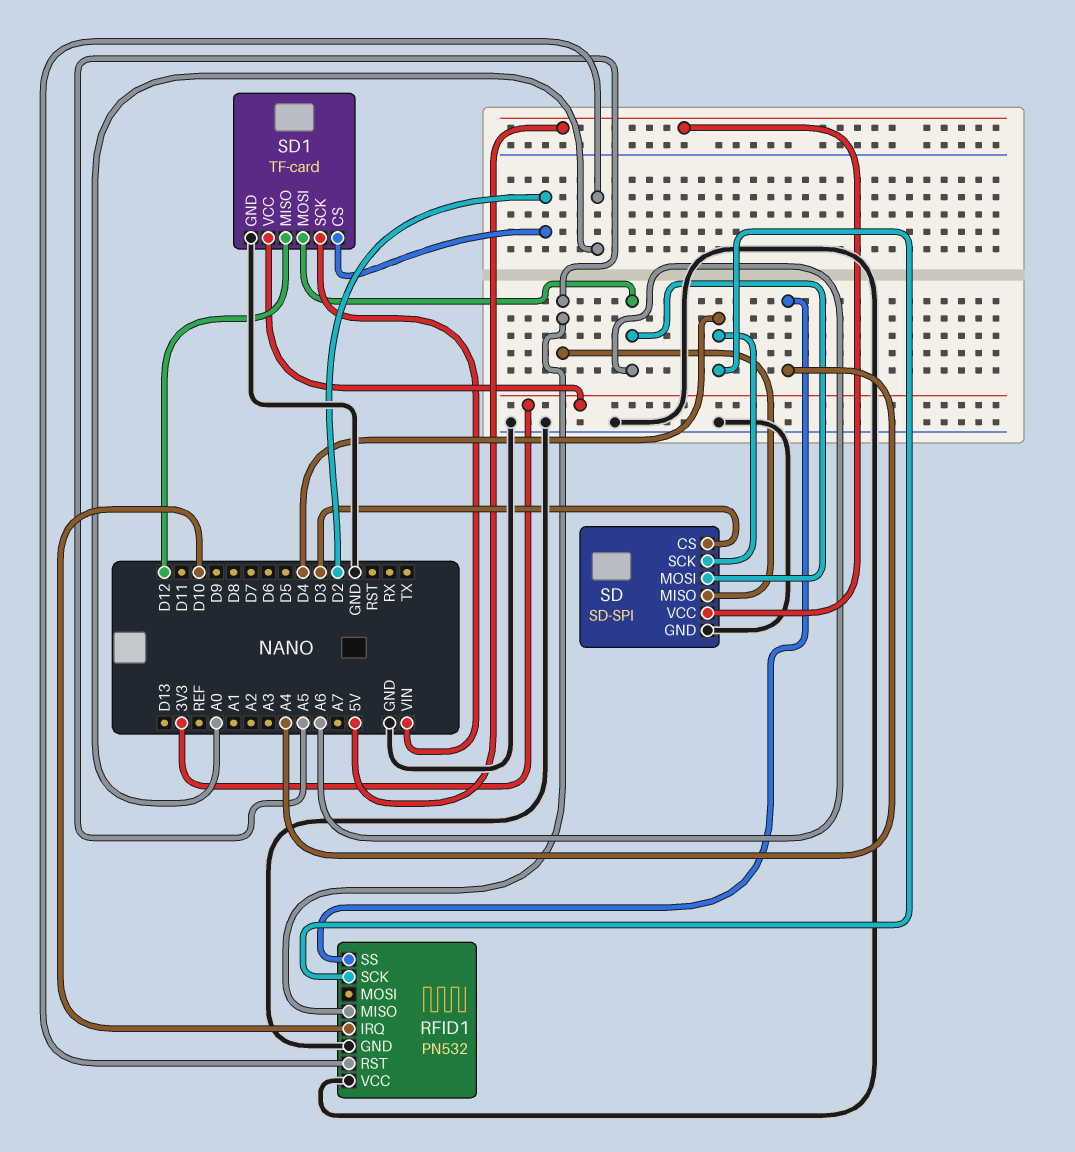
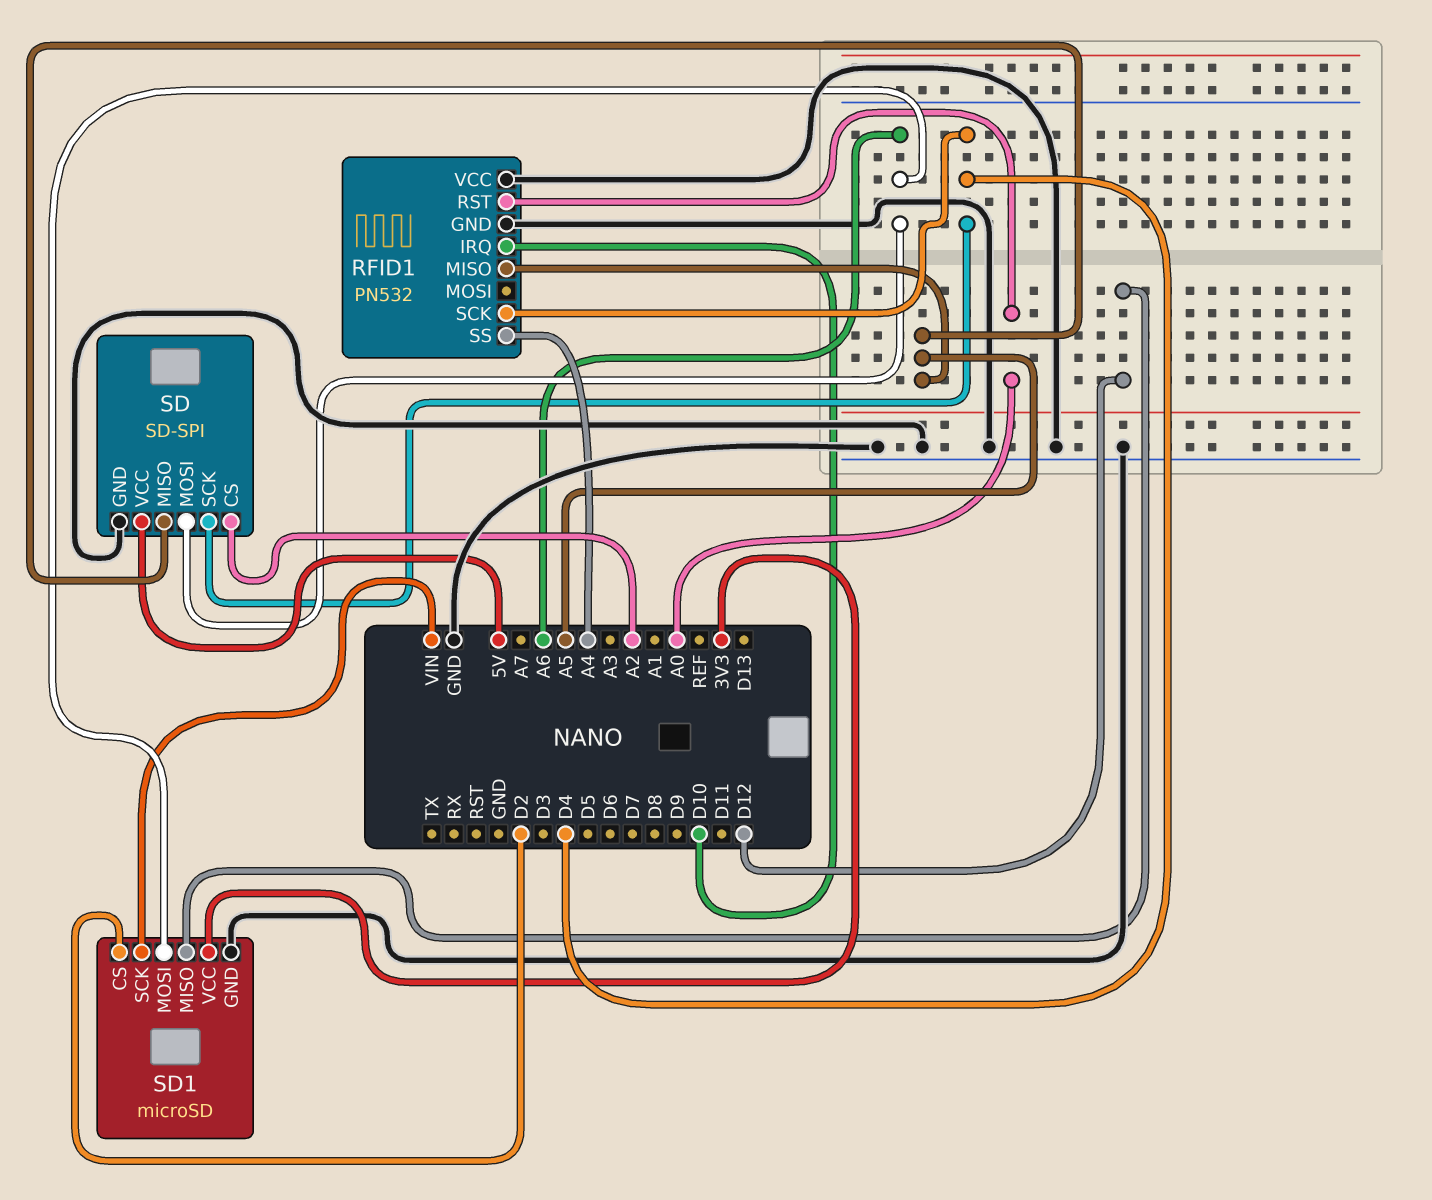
SD pin CS: D3 -> A2
SD1: TF-card -> microSD

